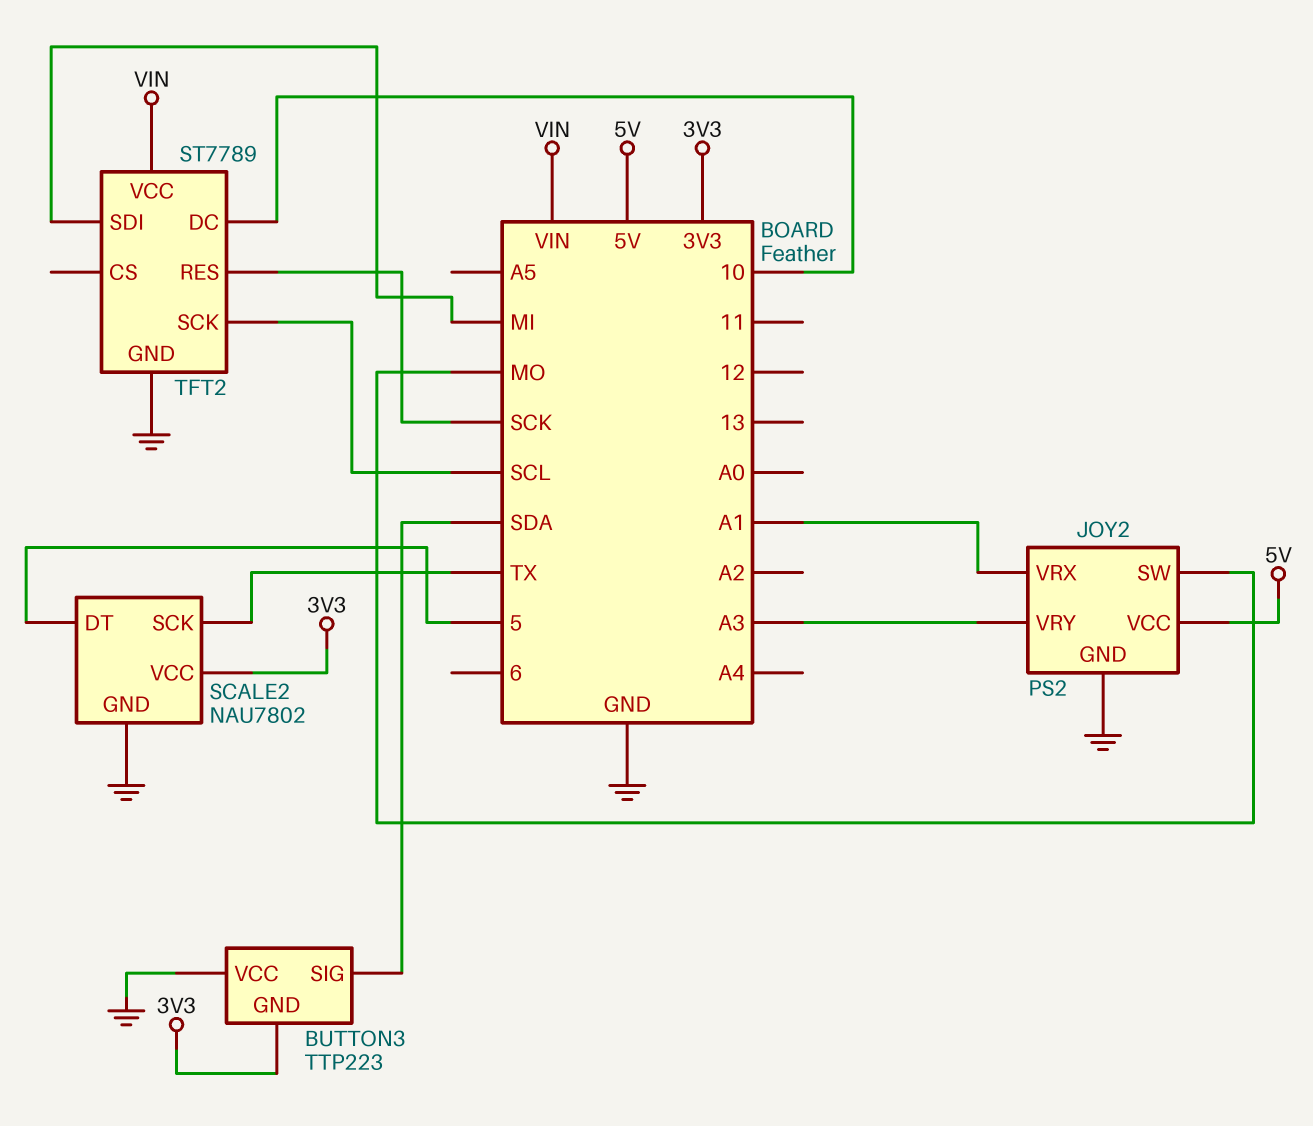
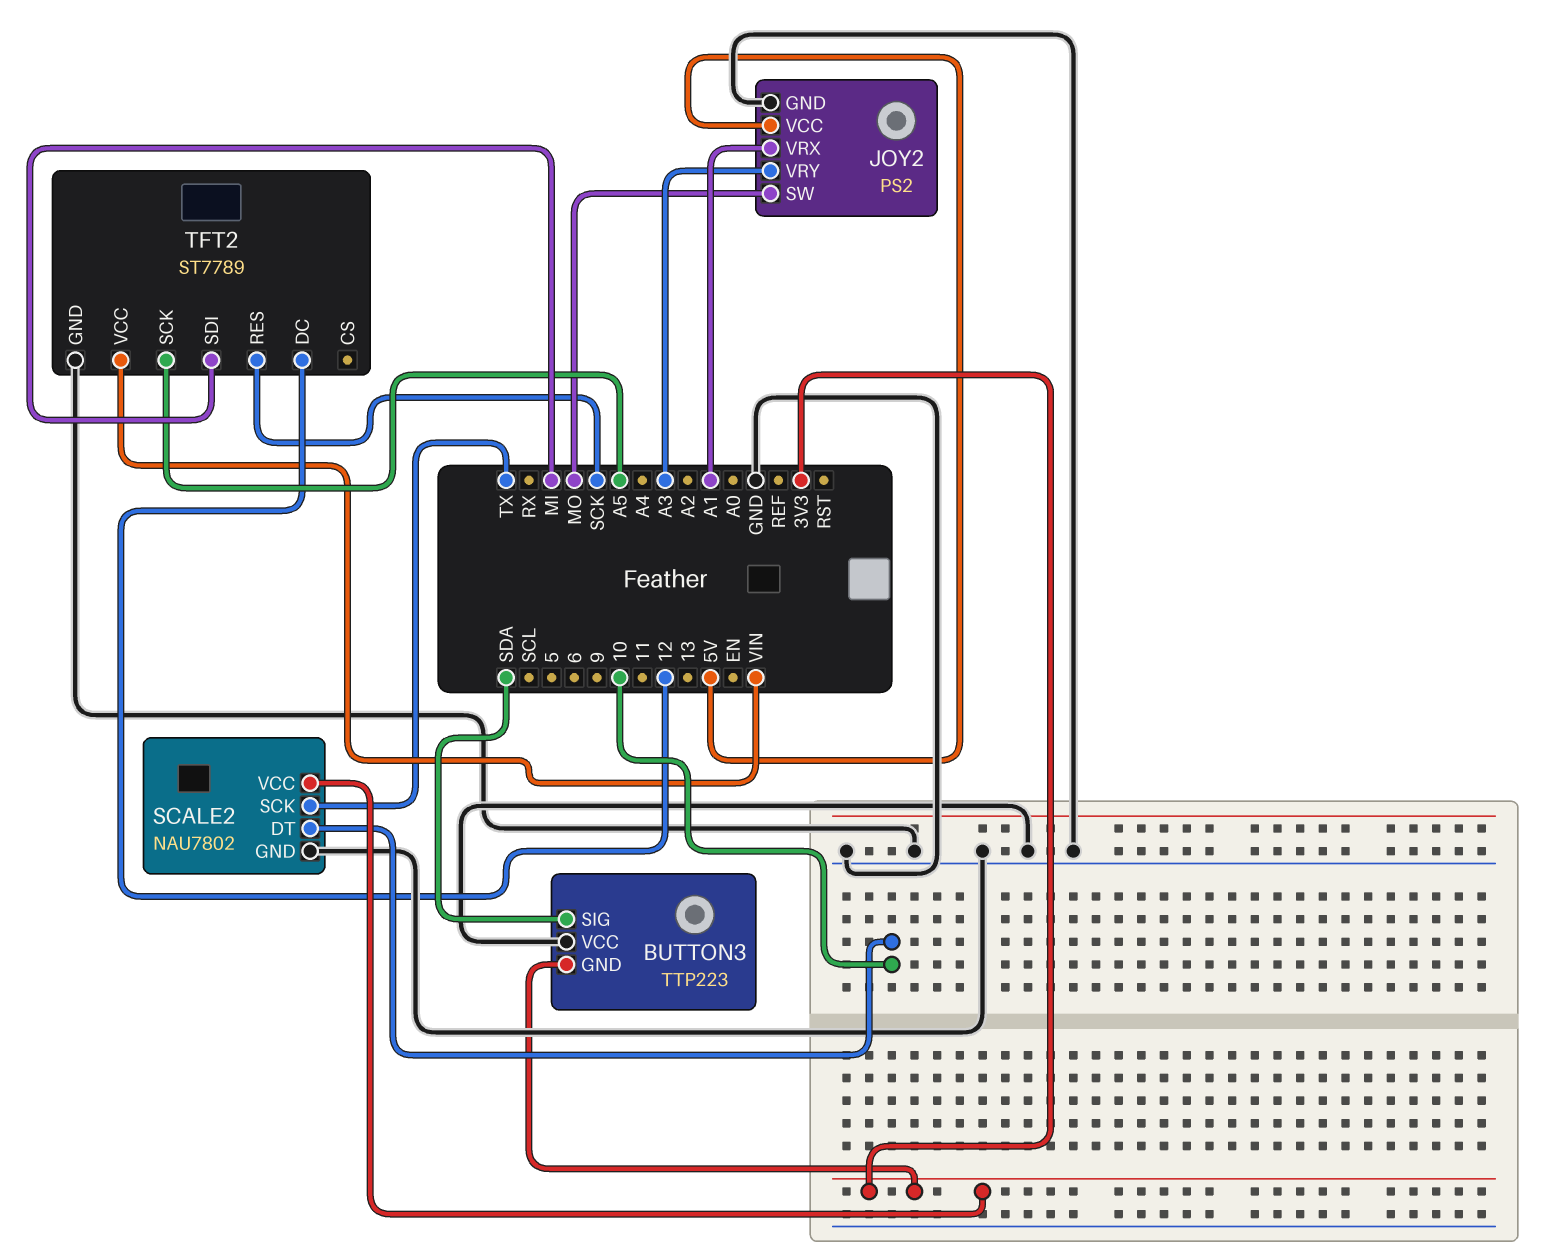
SCALE2 pin DT: 5 -> 10
TFT2 pin DC: 10 -> 12
TFT2 pin SCK: SCL -> A5

